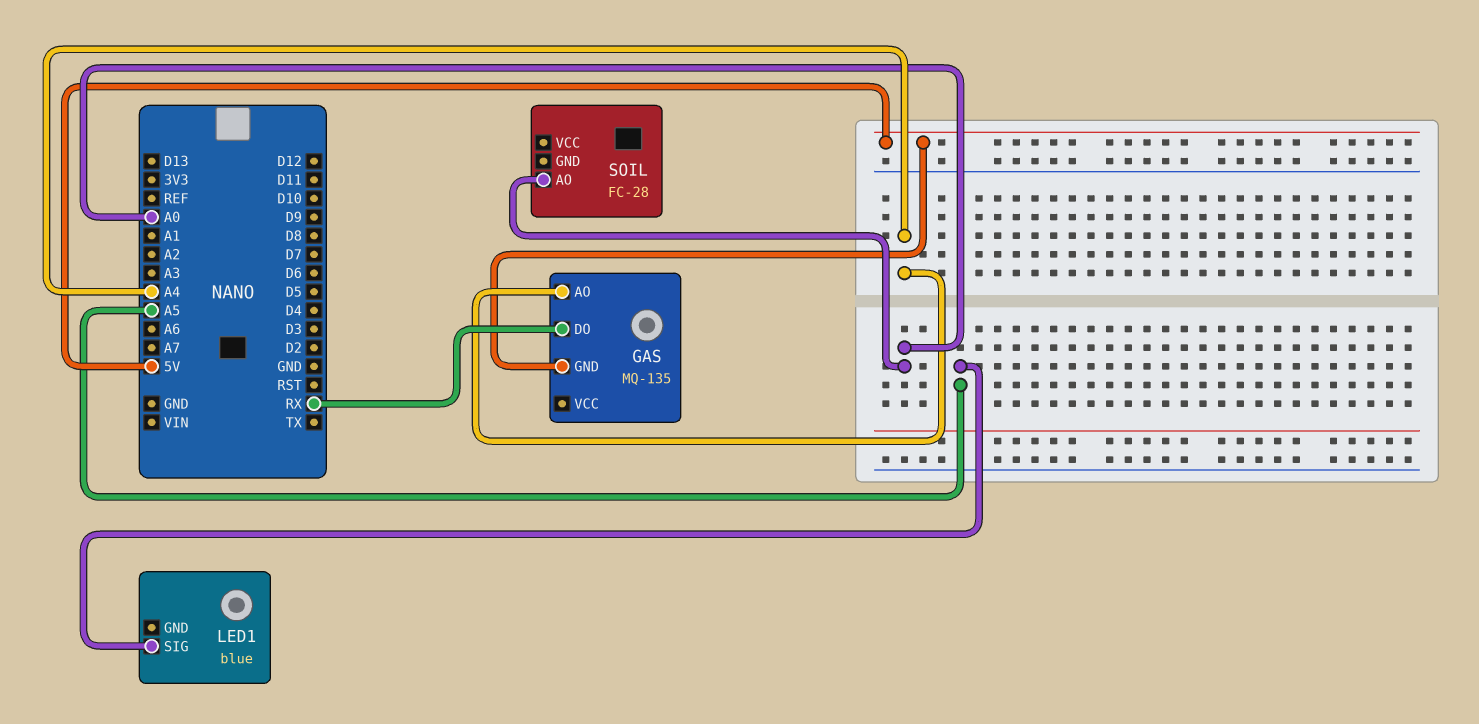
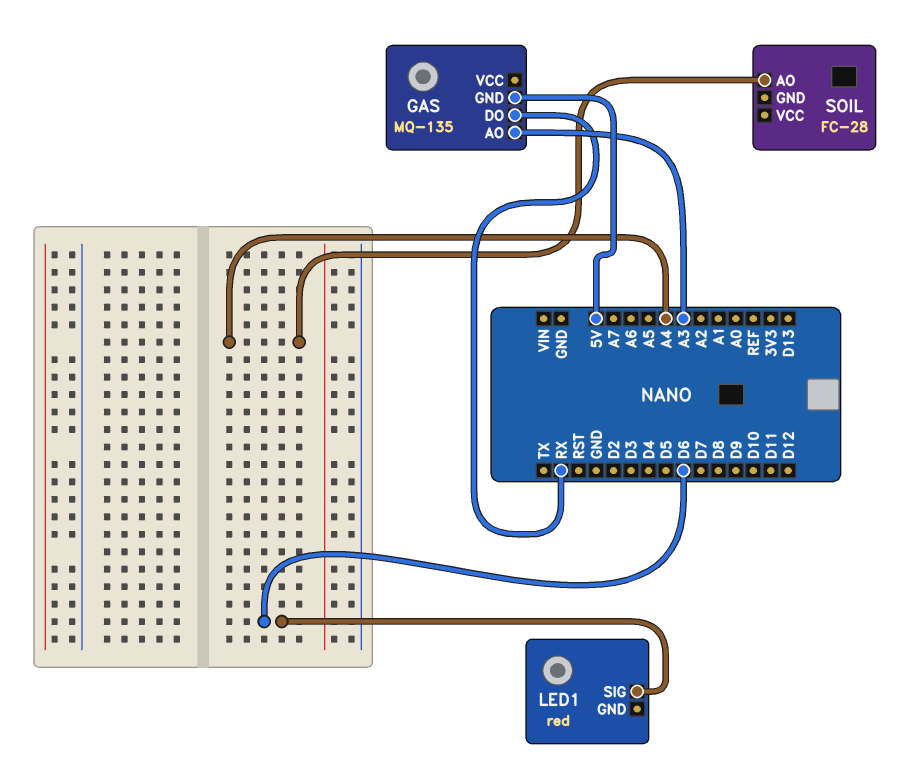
GAS pin AO: A4 -> A3
LED1: blue -> red
LED1 pin SIG: A5 -> D6
SOIL pin AO: A0 -> A4

